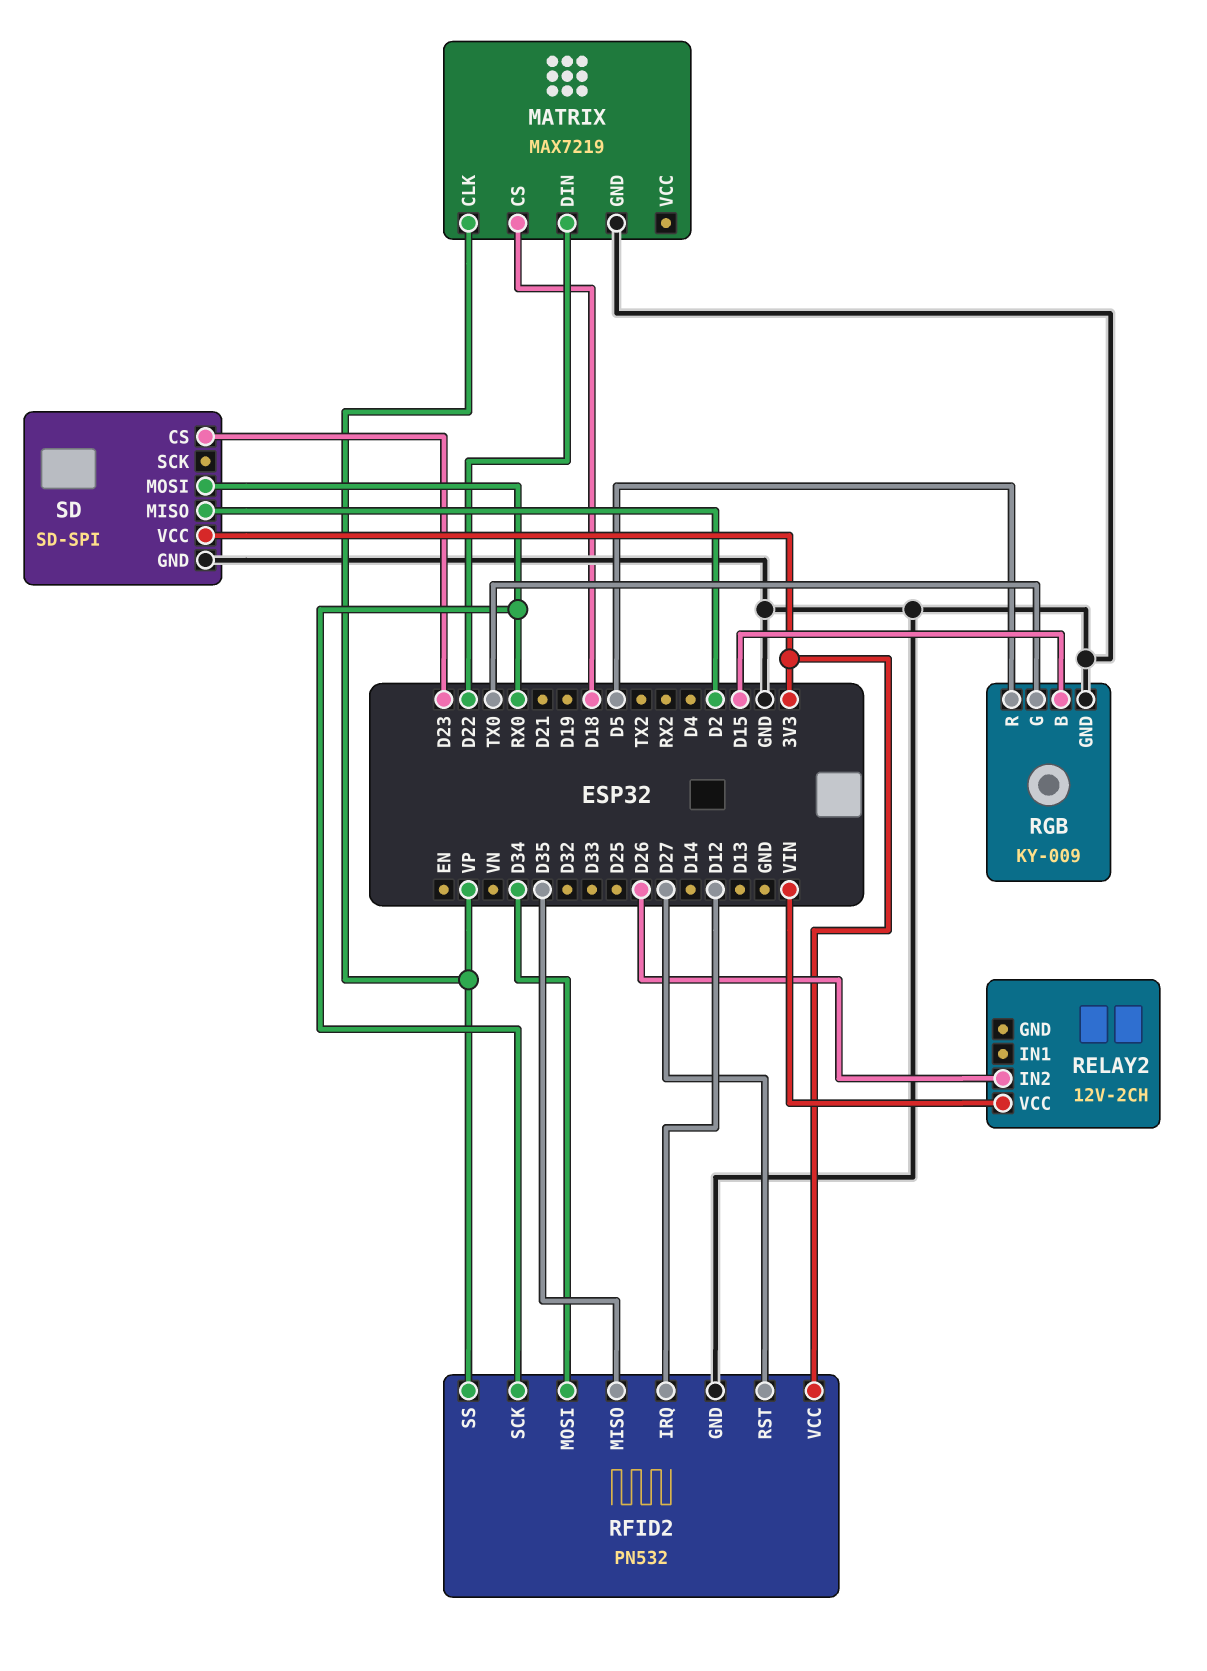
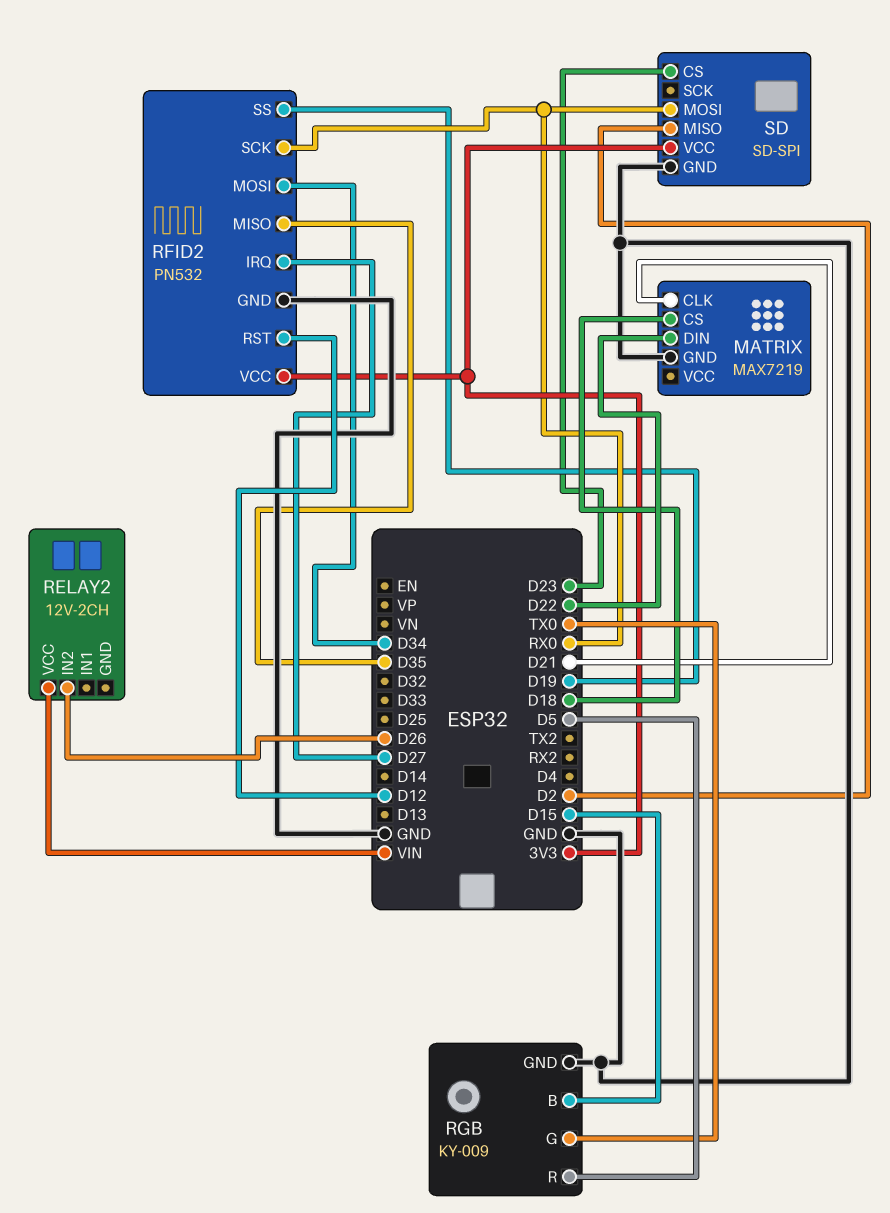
MATRIX pin CLK: VP -> D21
RFID2 pin IRQ: D12 -> D27
RFID2 pin RST: D27 -> D12
RFID2 pin SS: VP -> D19

